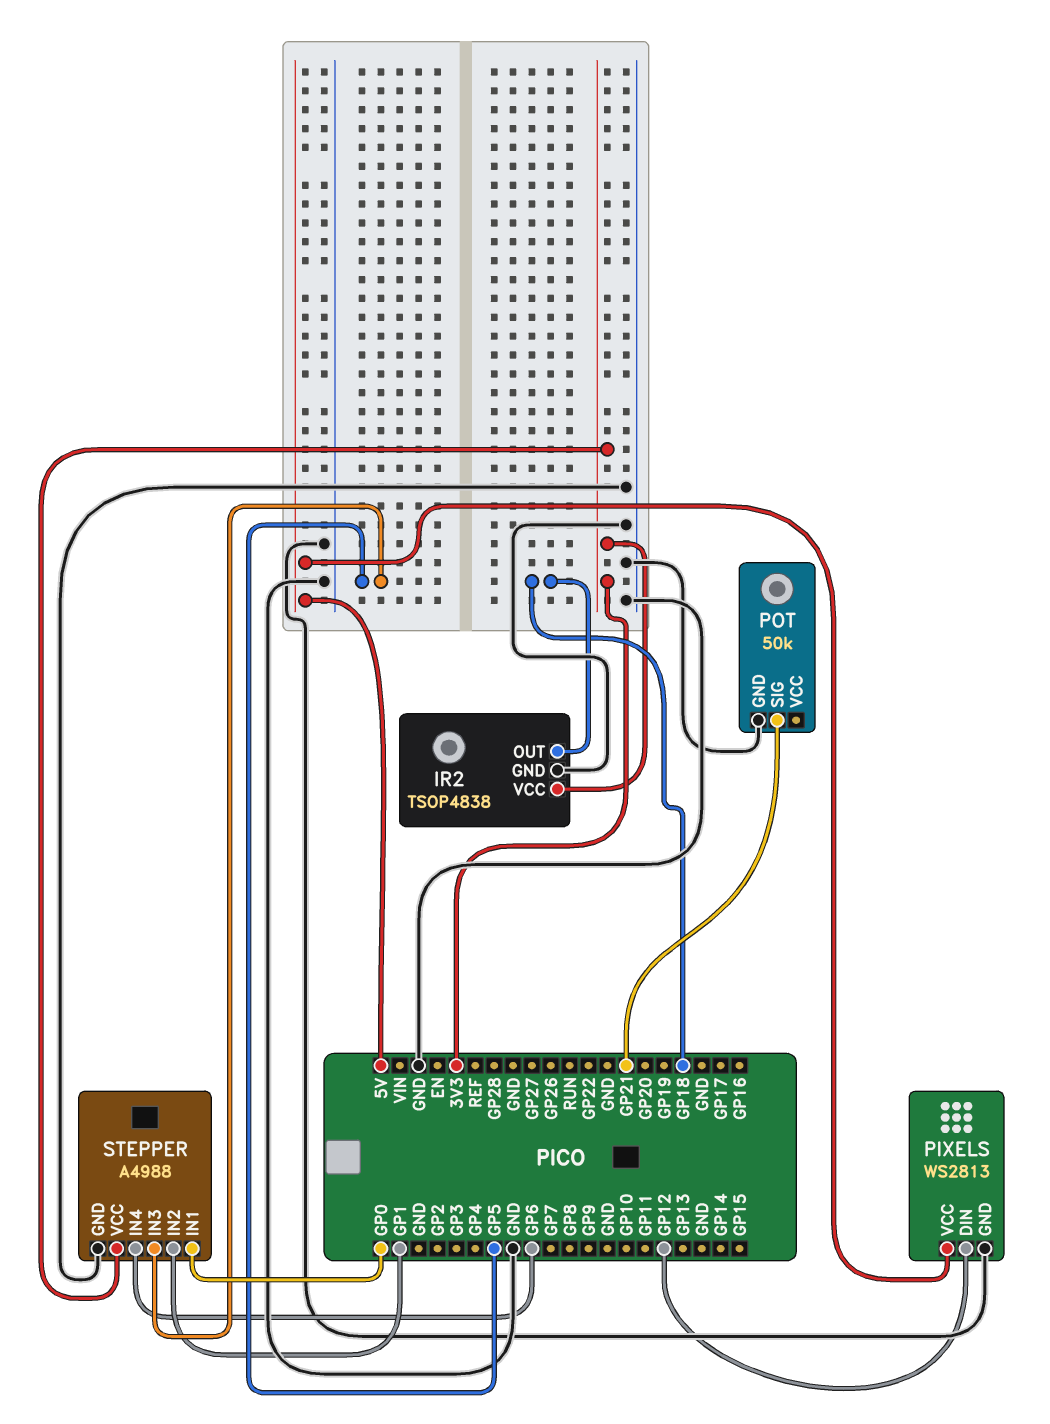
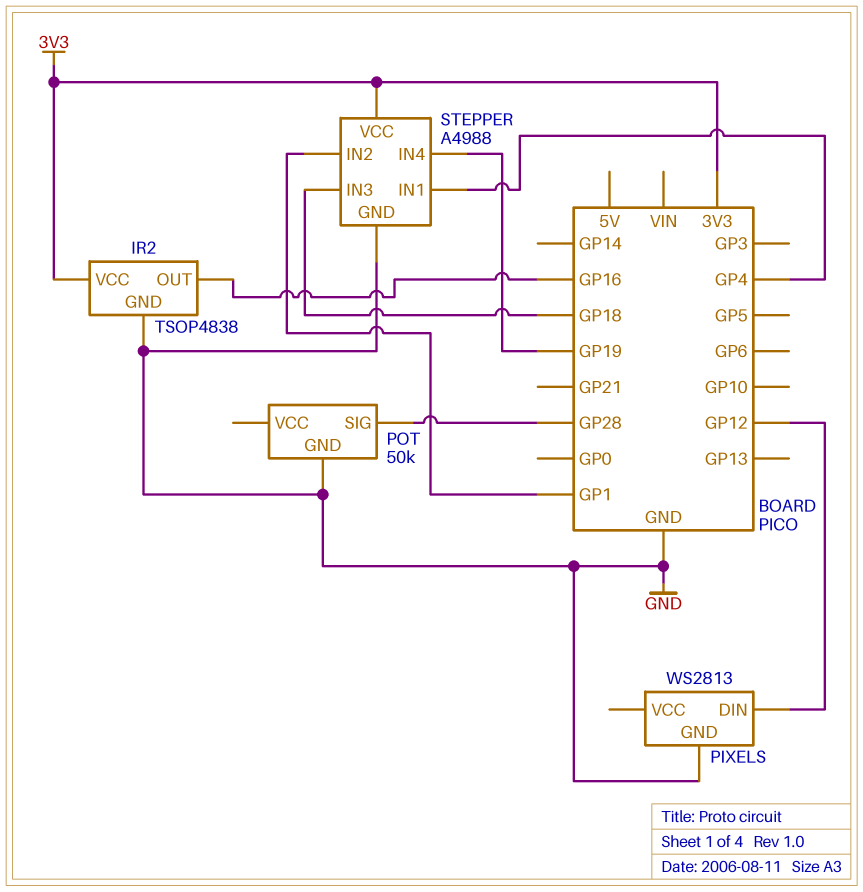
IR2 pin OUT: GP18 -> GP16
PIXELS pin VCC: 5V -> none
POT pin SIG: GP21 -> GP28
STEPPER pin IN1: GP0 -> GP4
STEPPER pin IN3: GP5 -> GP18
STEPPER pin IN4: GP6 -> GP19

